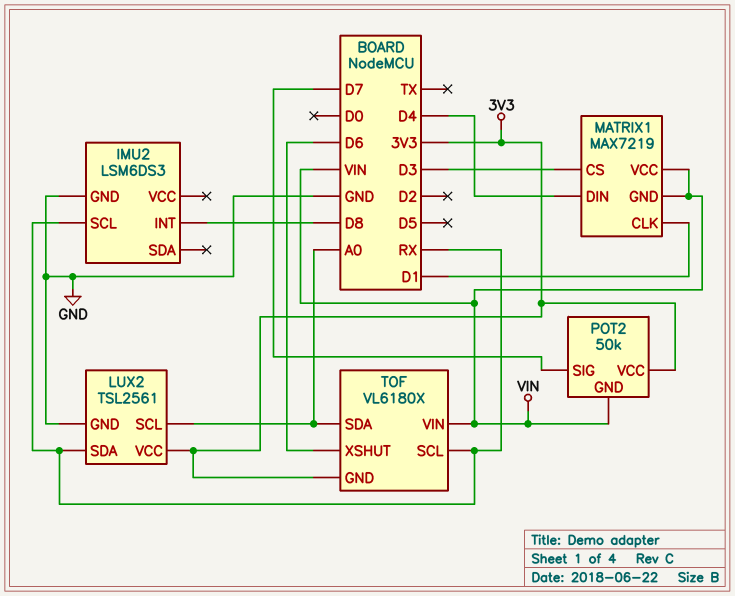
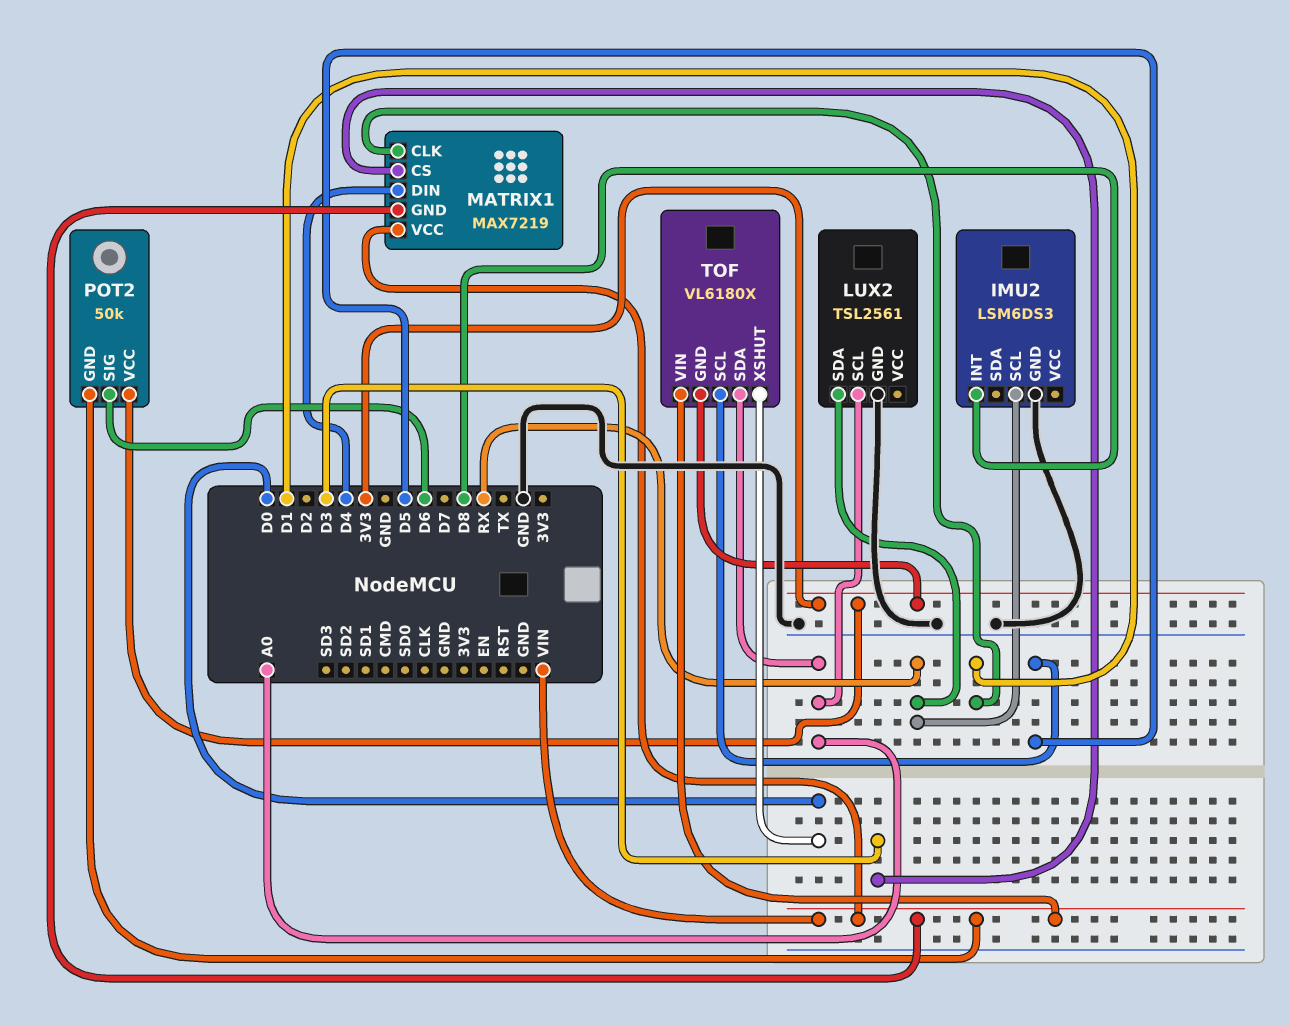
LUX2 pin VCC: 3V3 -> none
POT2 pin SIG: D7 -> D6
TOF pin SCL: RX -> D5
TOF pin XSHUT: D6 -> D0

